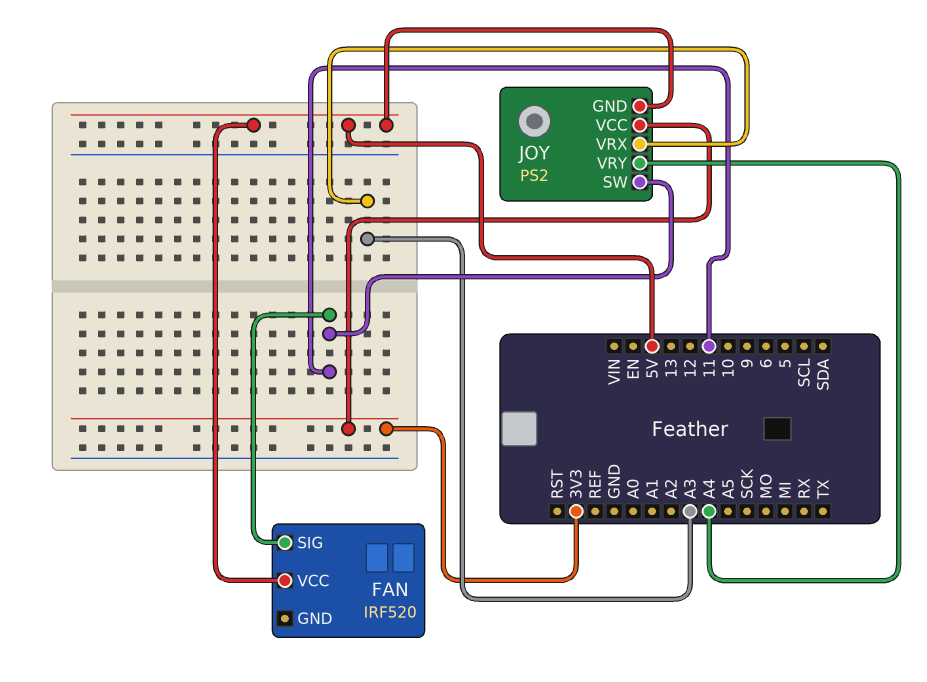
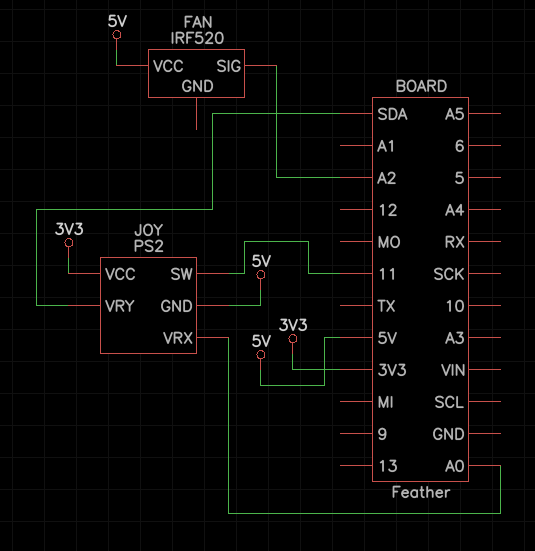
FAN pin SIG: 11 -> A2
JOY pin VRX: A3 -> A0
JOY pin VRY: A4 -> SDA

